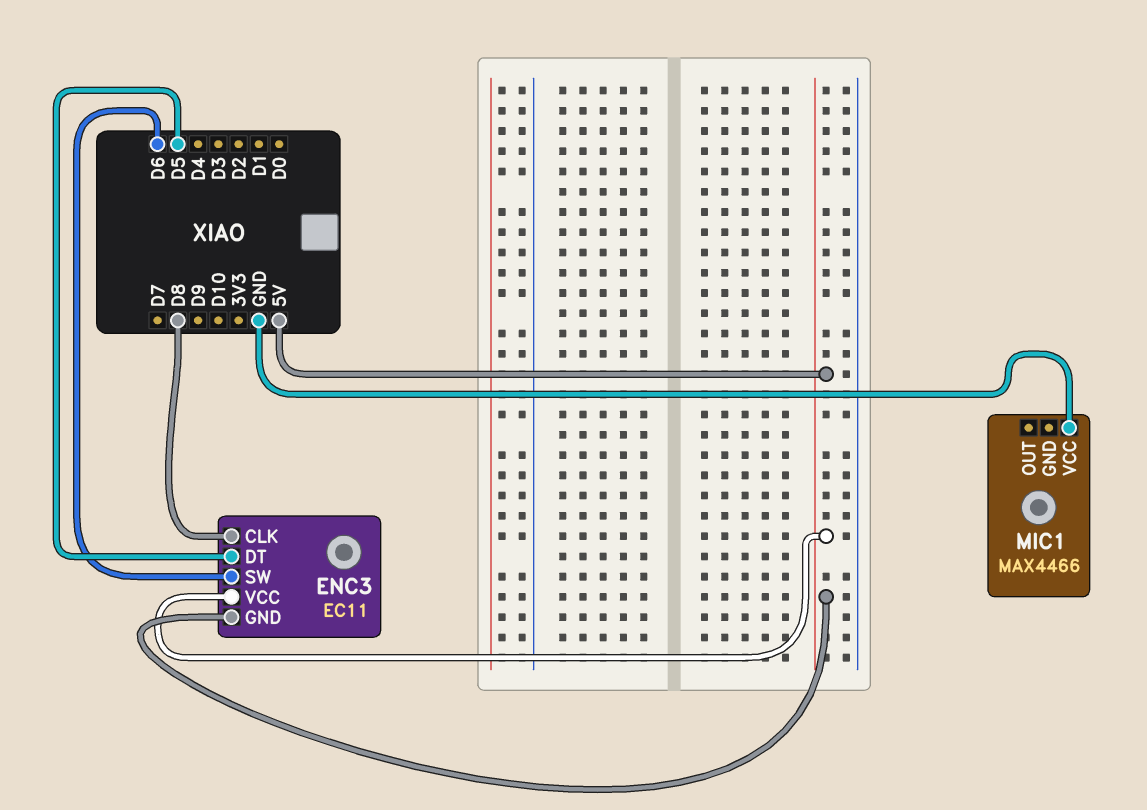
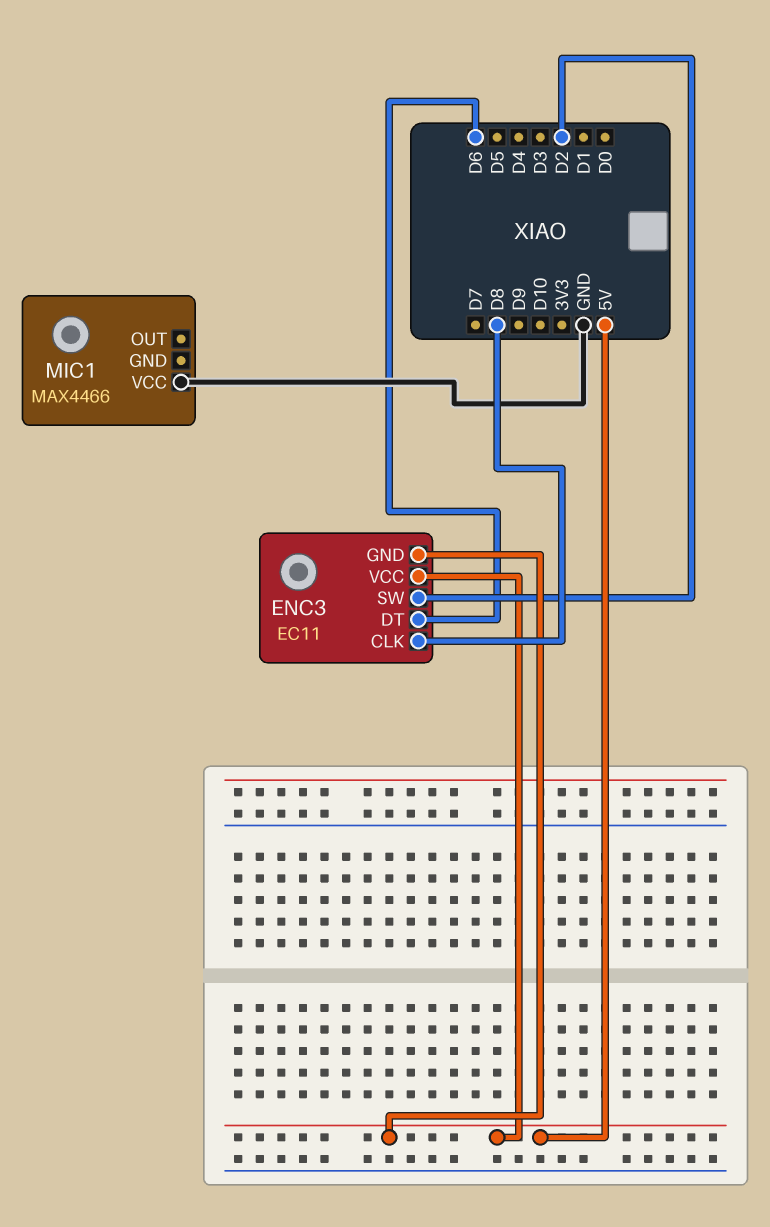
ENC3 pin DT: D5 -> D6
ENC3 pin SW: D6 -> D2

